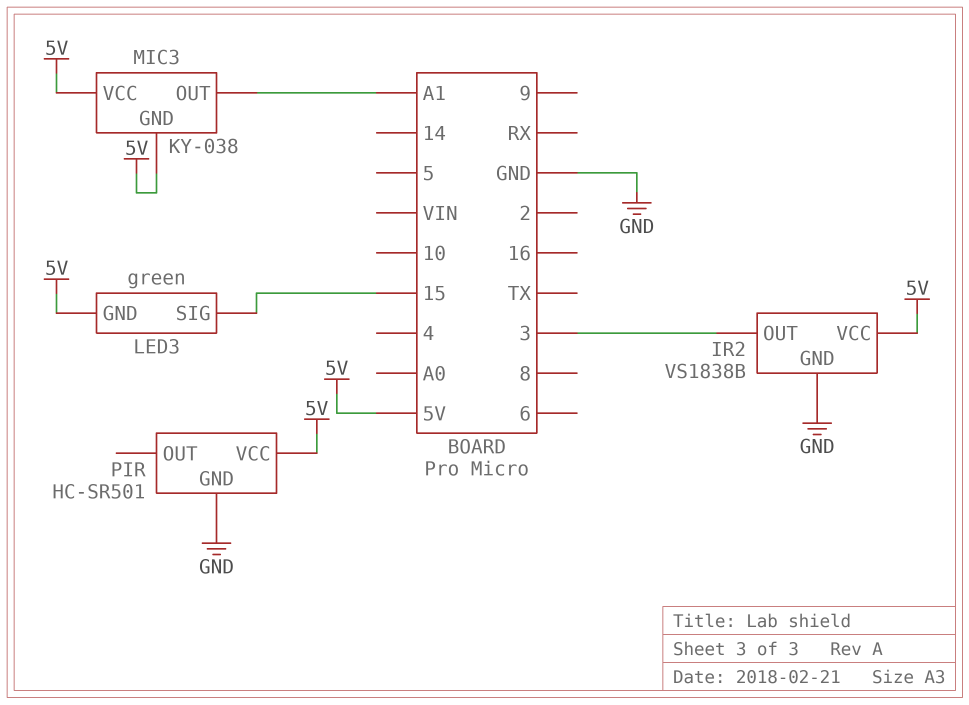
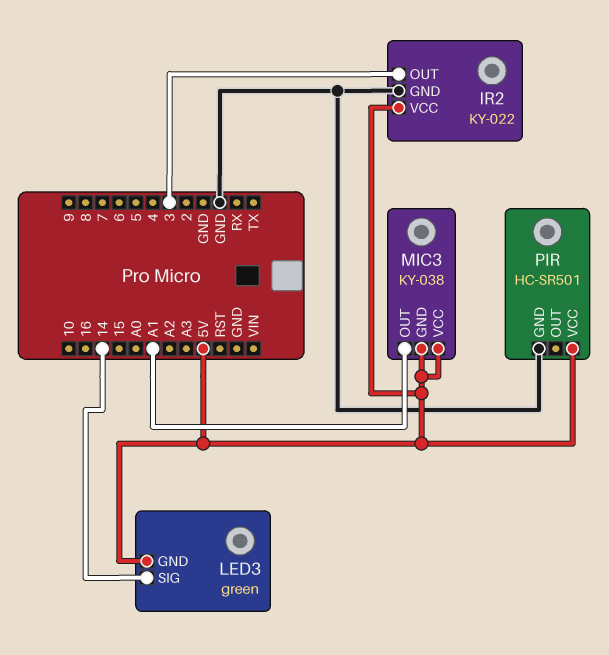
IR2: VS1838B -> KY-022
LED3 pin SIG: 15 -> 14

